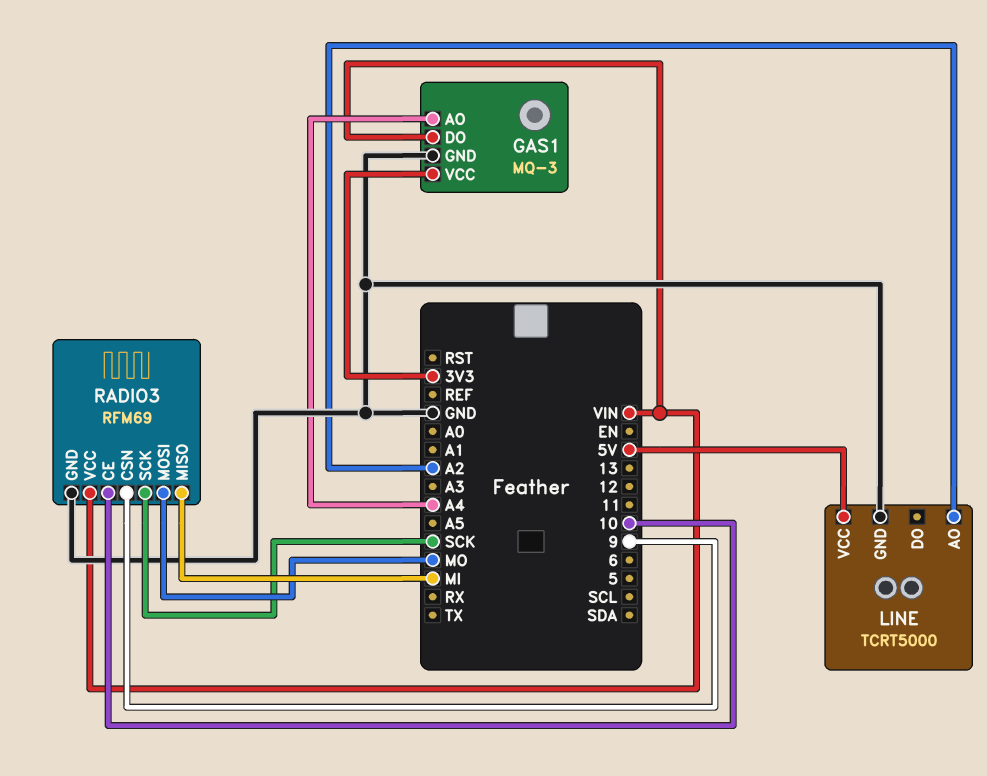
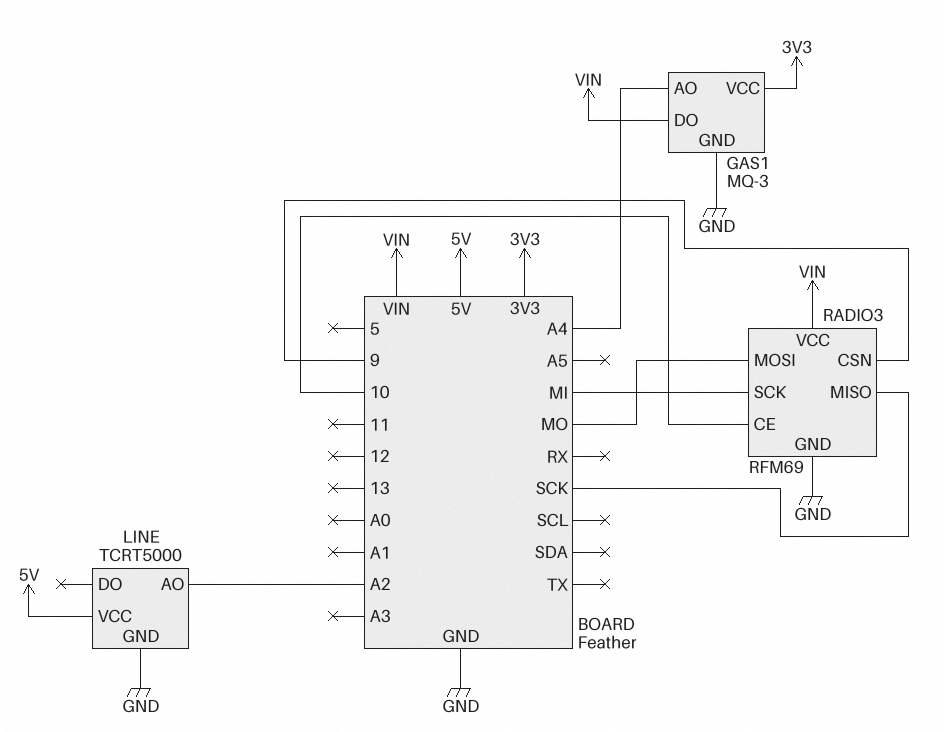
RADIO3 pin MISO: MI -> SCK
RADIO3 pin SCK: SCK -> MI

